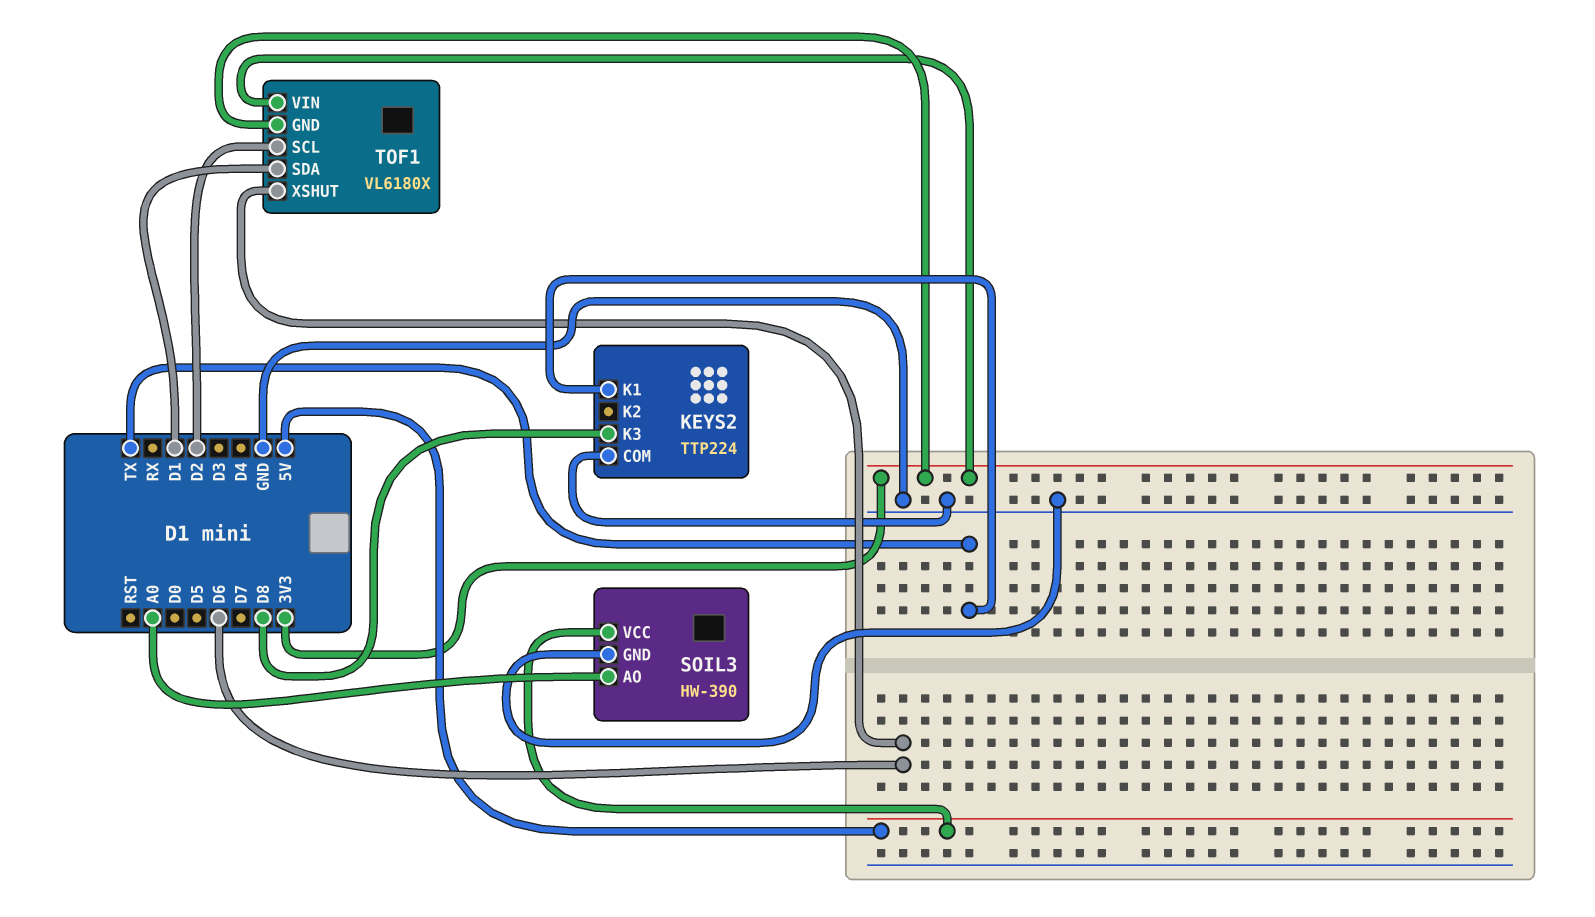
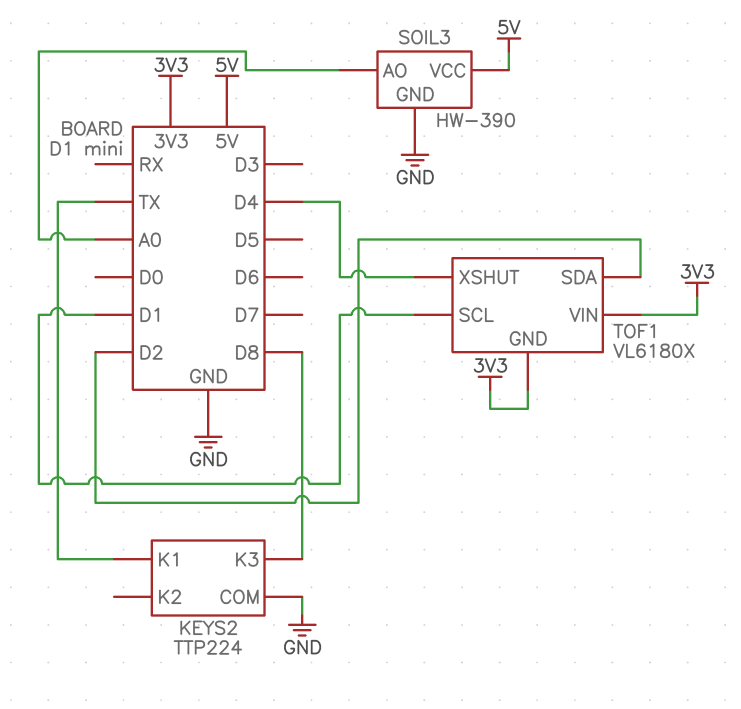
TOF1 pin SCL: D2 -> D1
TOF1 pin SDA: D1 -> D2
TOF1 pin XSHUT: D6 -> D4

